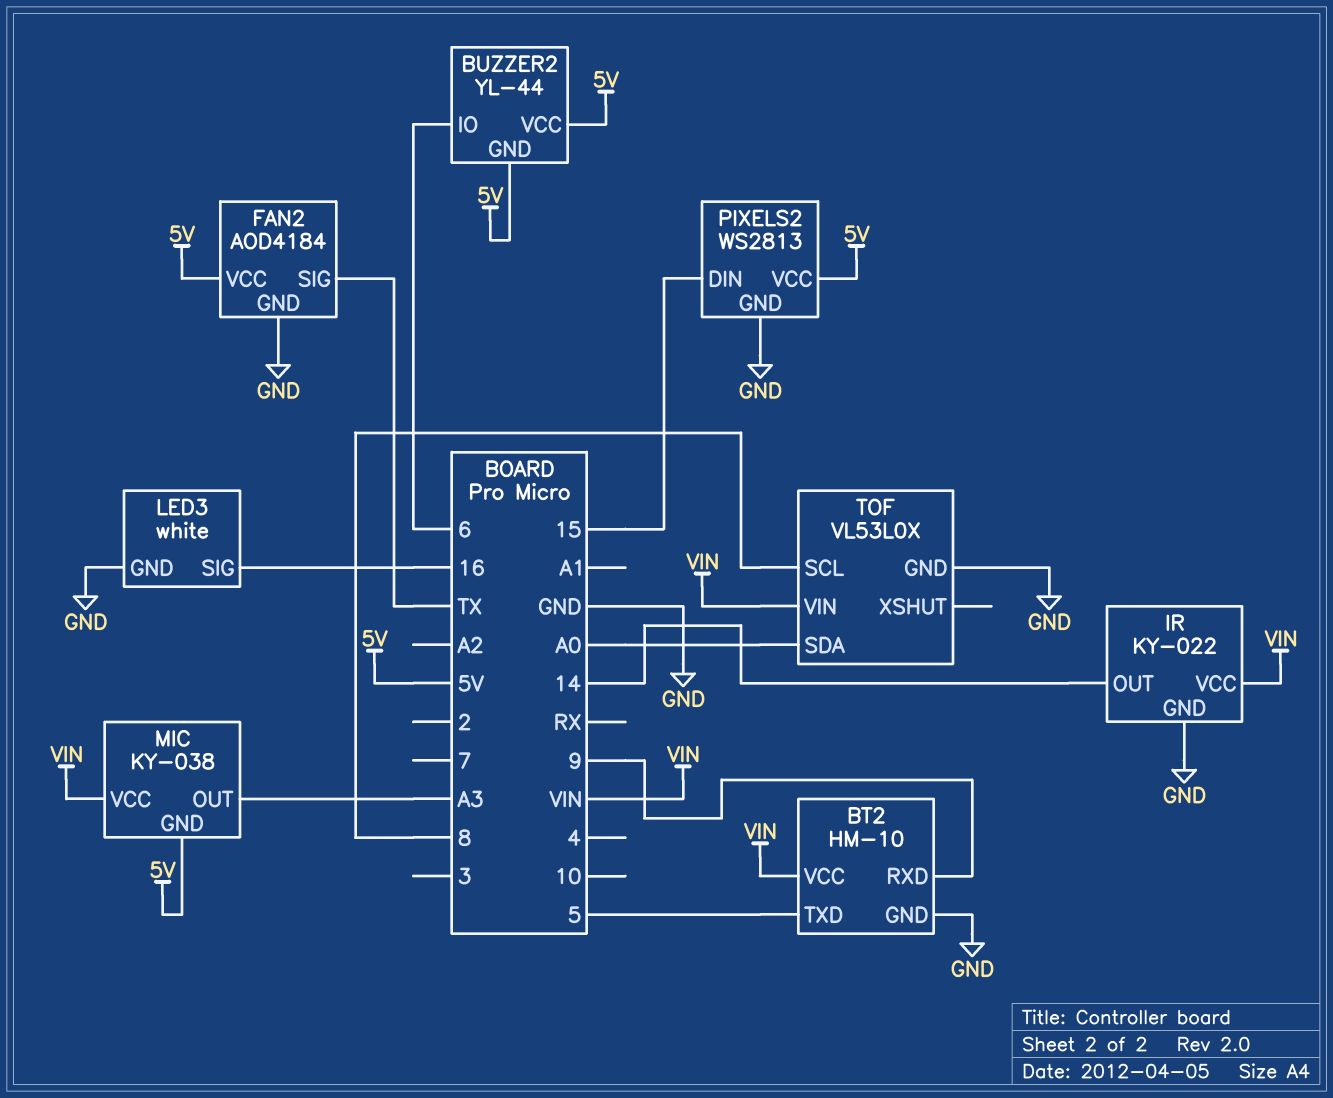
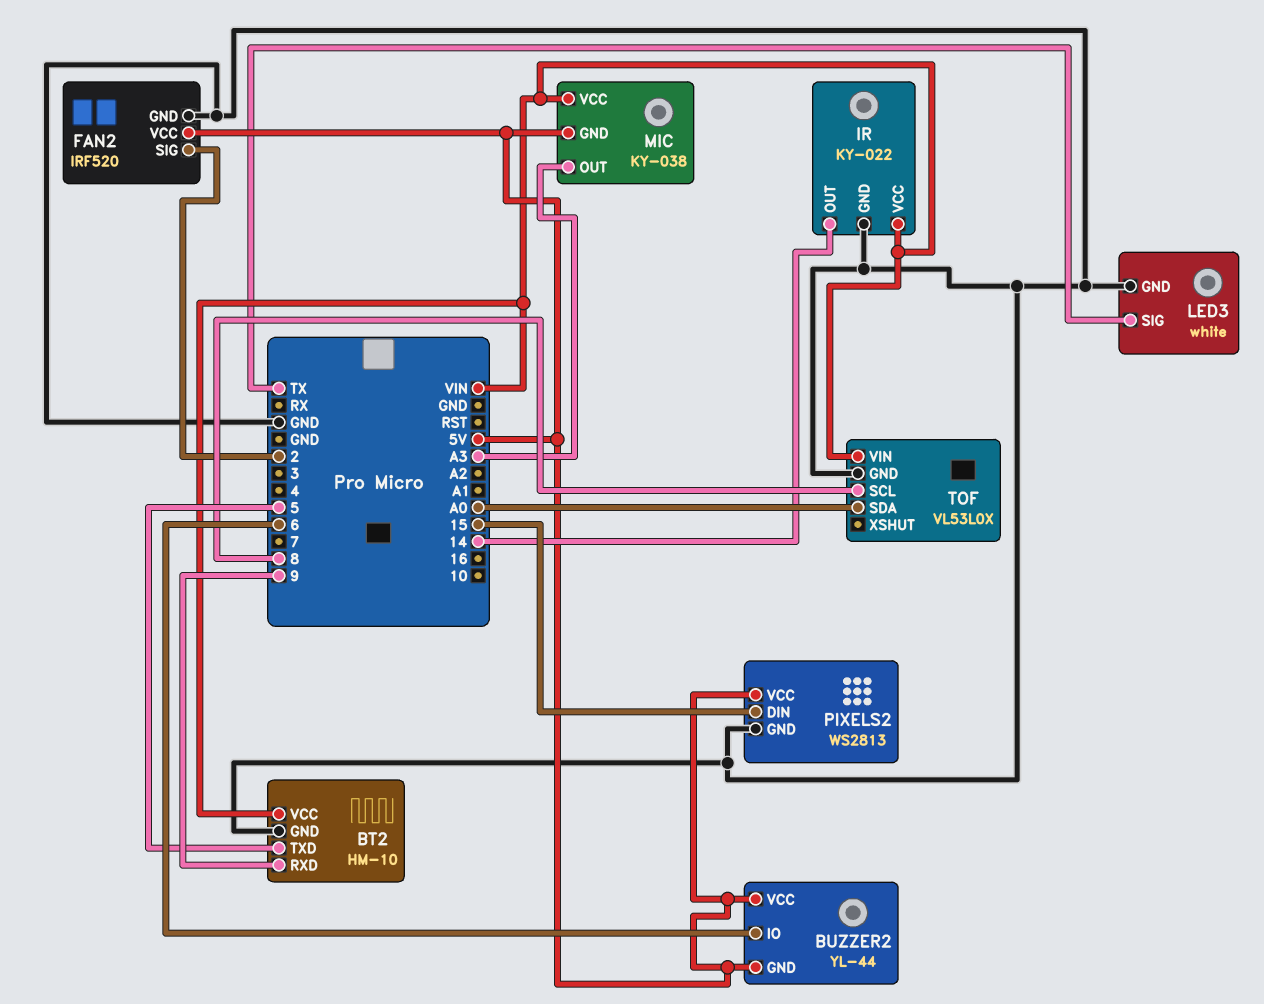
FAN2: AOD4184 -> IRF520
FAN2 pin SIG: TX -> 2
LED3 pin SIG: 16 -> TX

